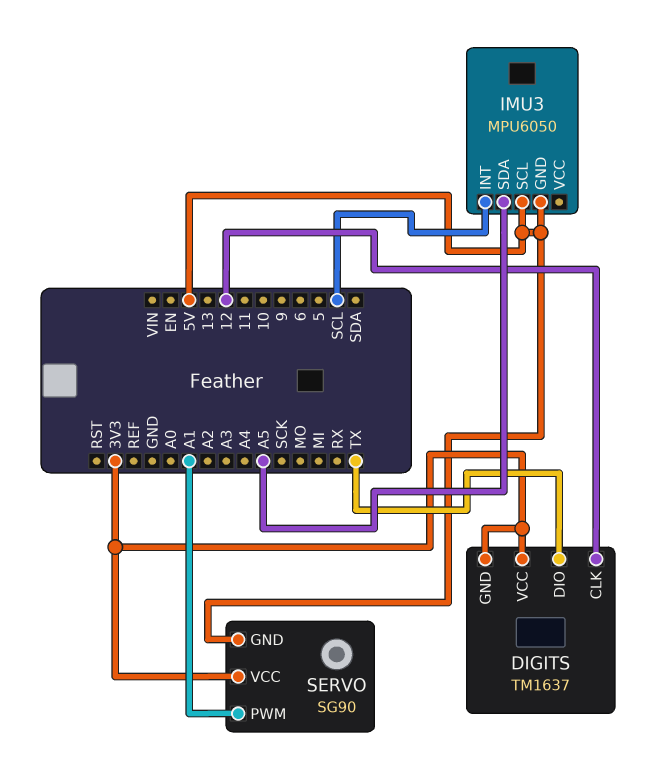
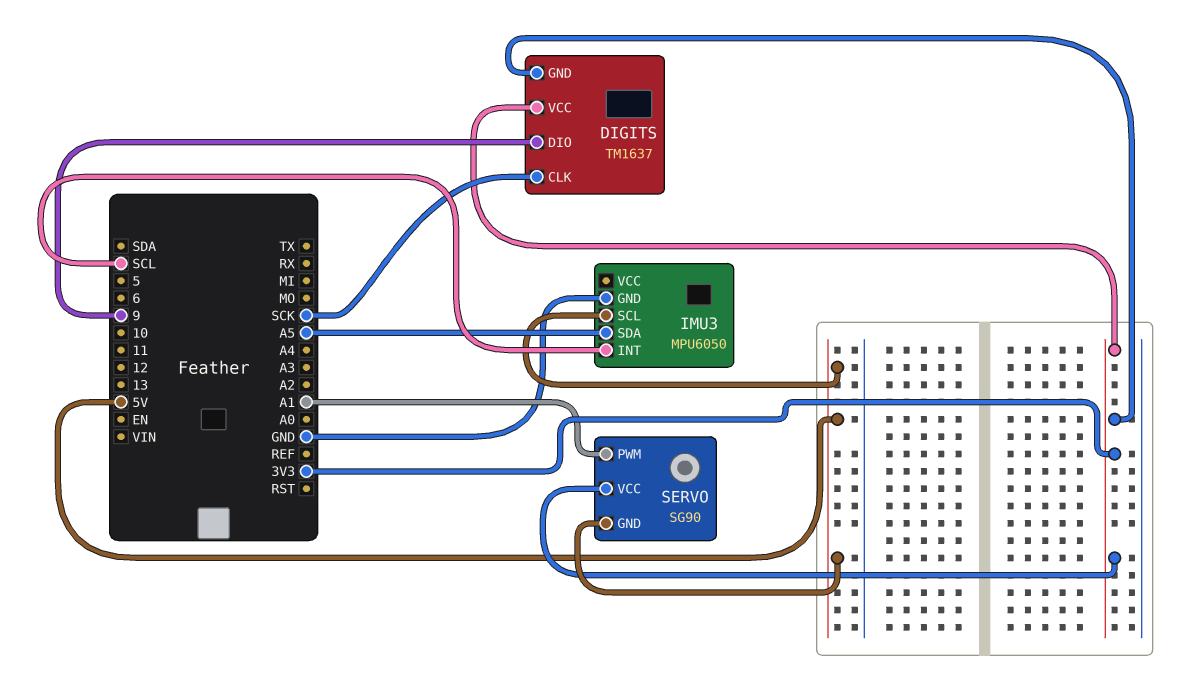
DIGITS pin CLK: 12 -> SCK
DIGITS pin DIO: TX -> 9
IMU3 pin GND: 5V -> GND

